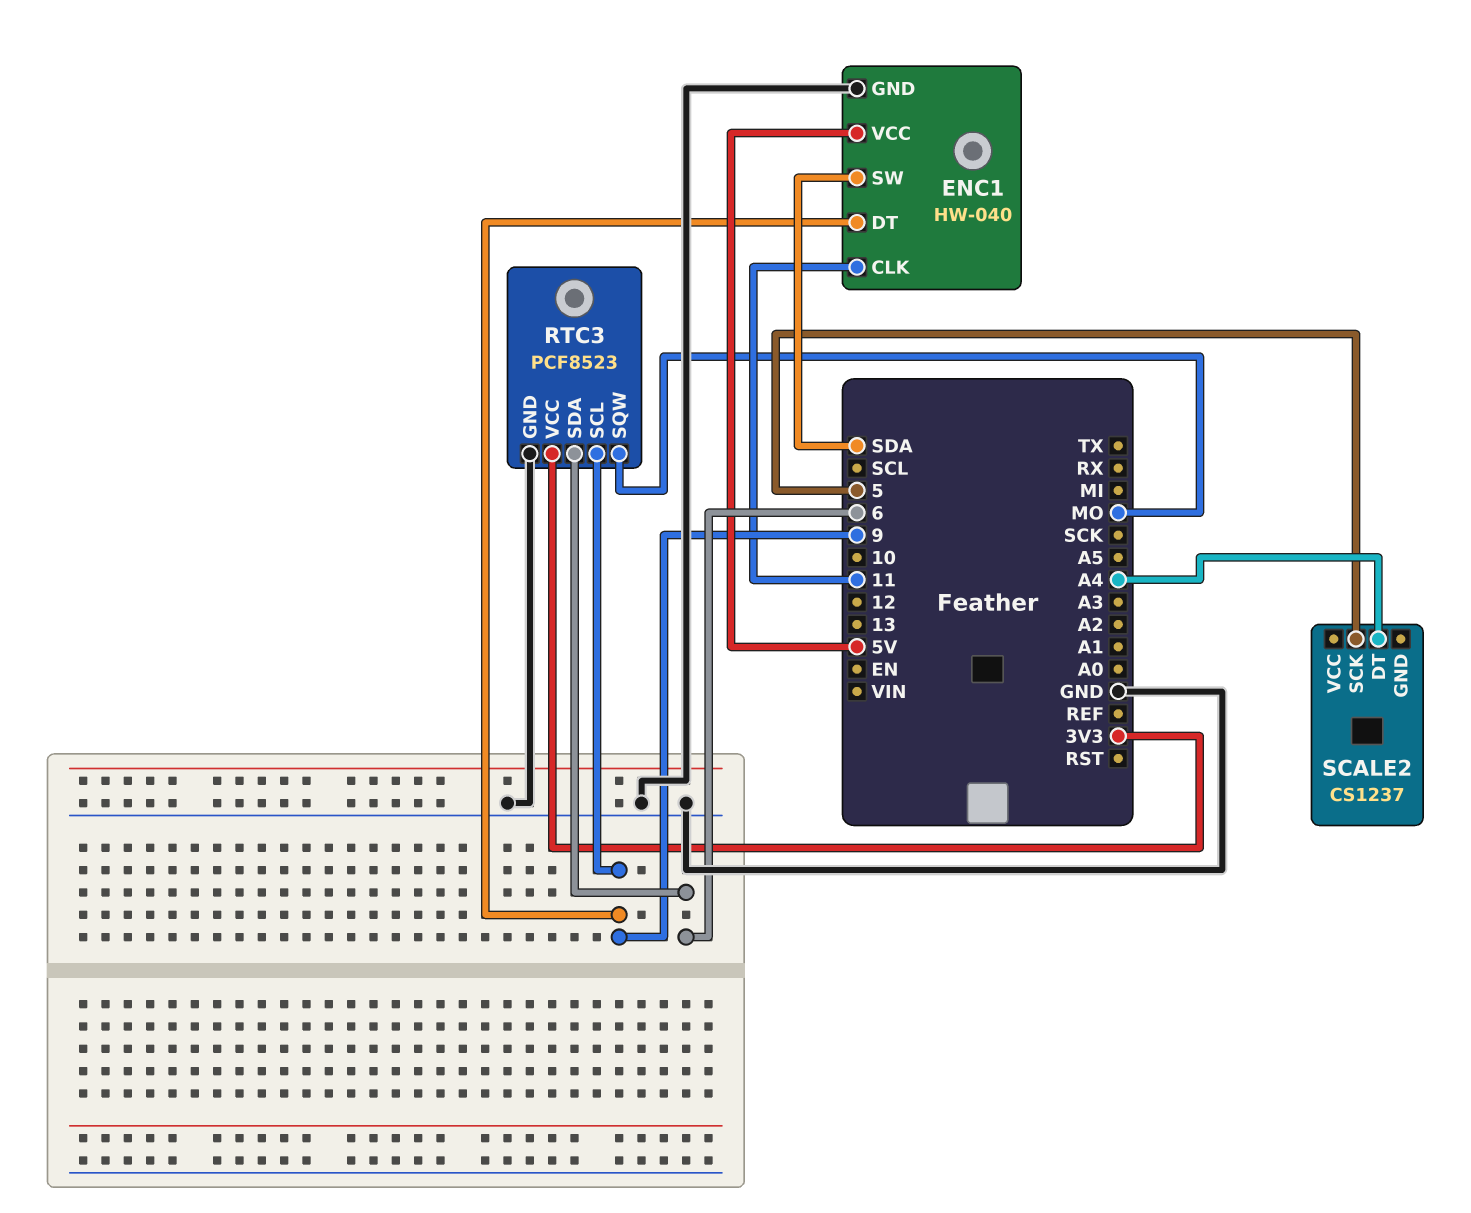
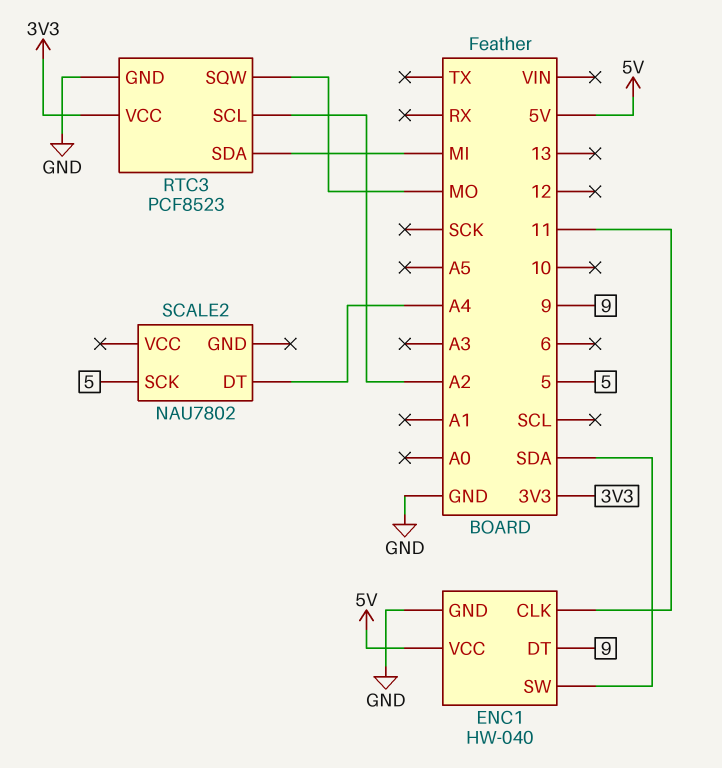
RTC3 pin SCL: 9 -> A2
RTC3 pin SDA: 6 -> MI
SCALE2: CS1237 -> NAU7802

